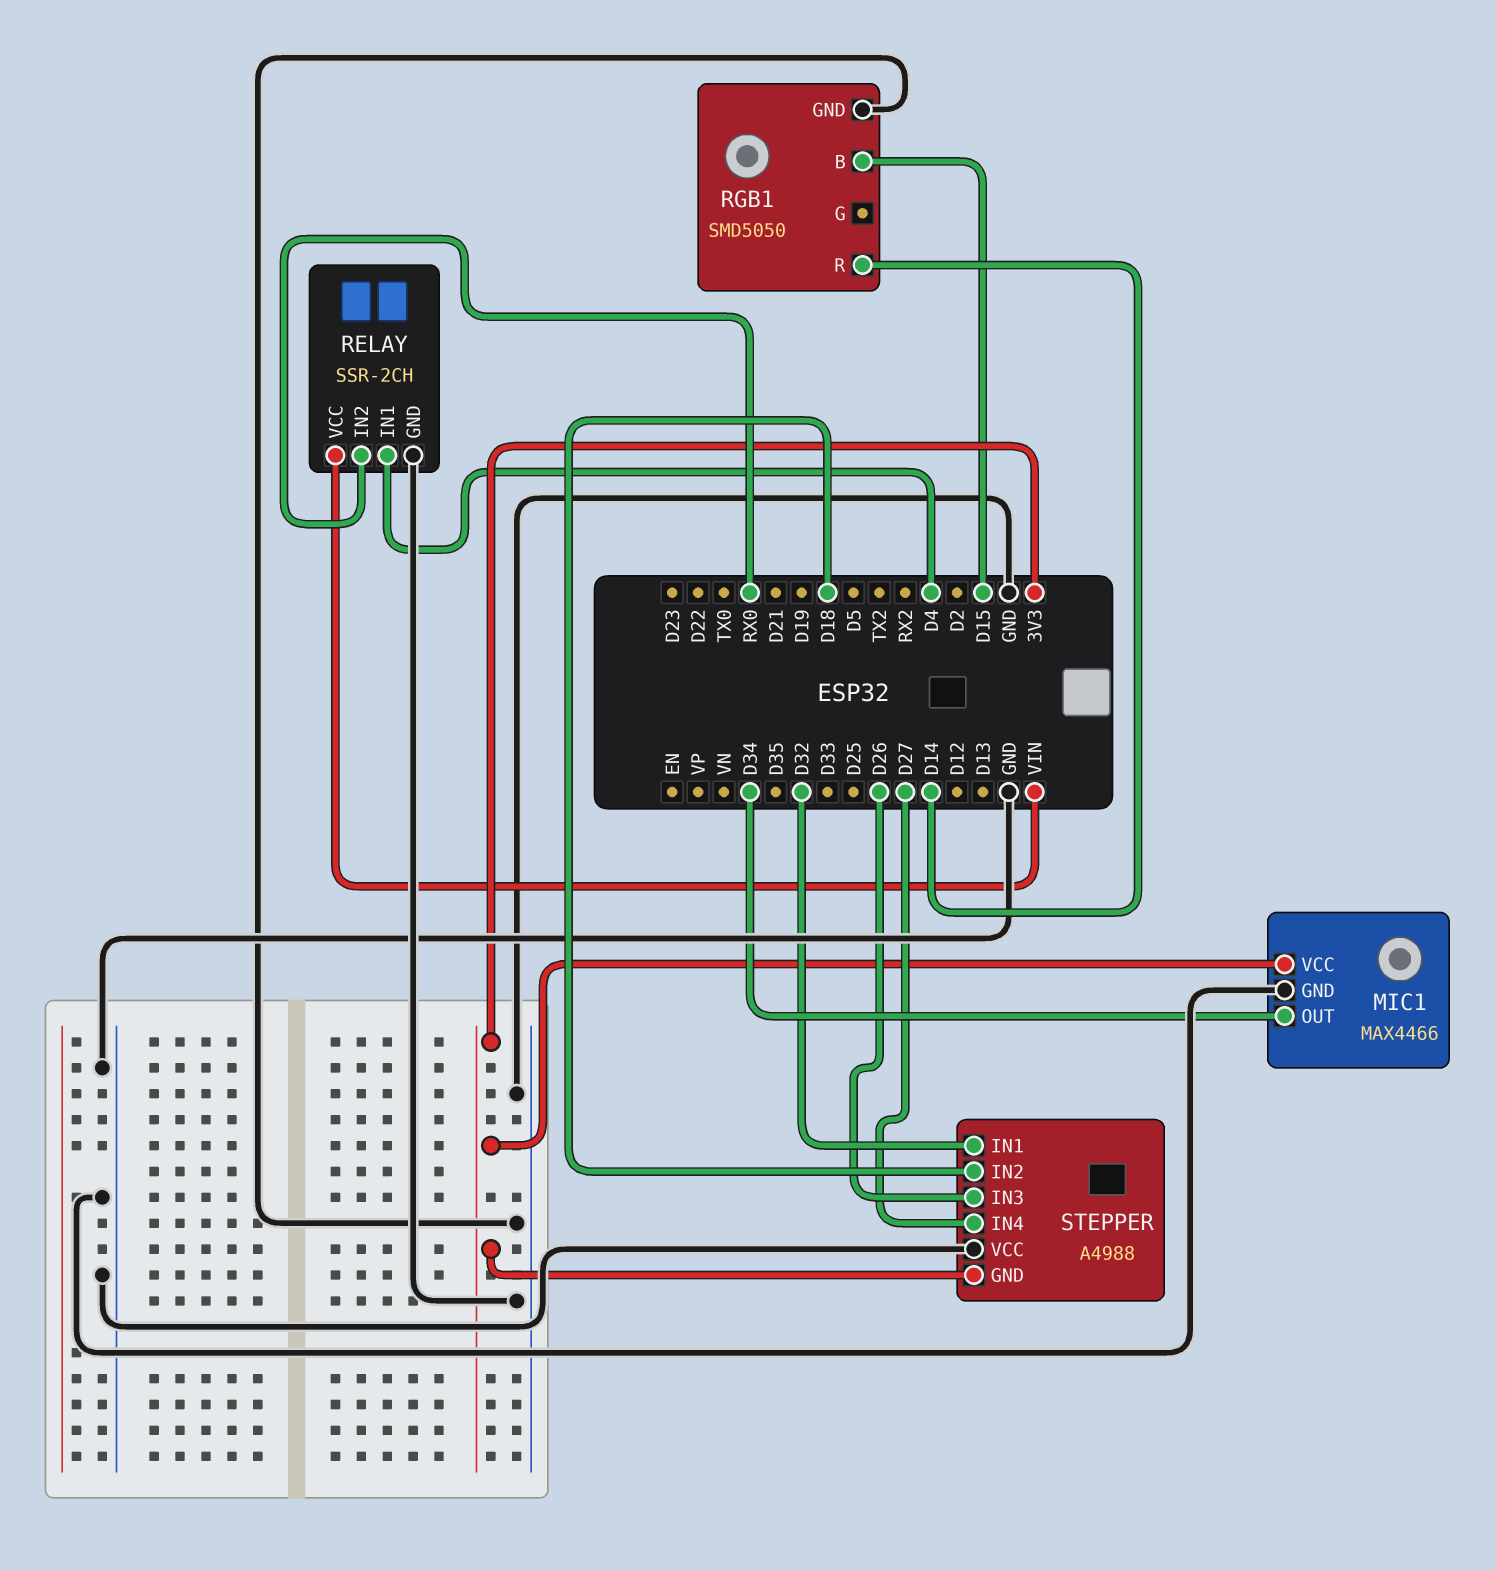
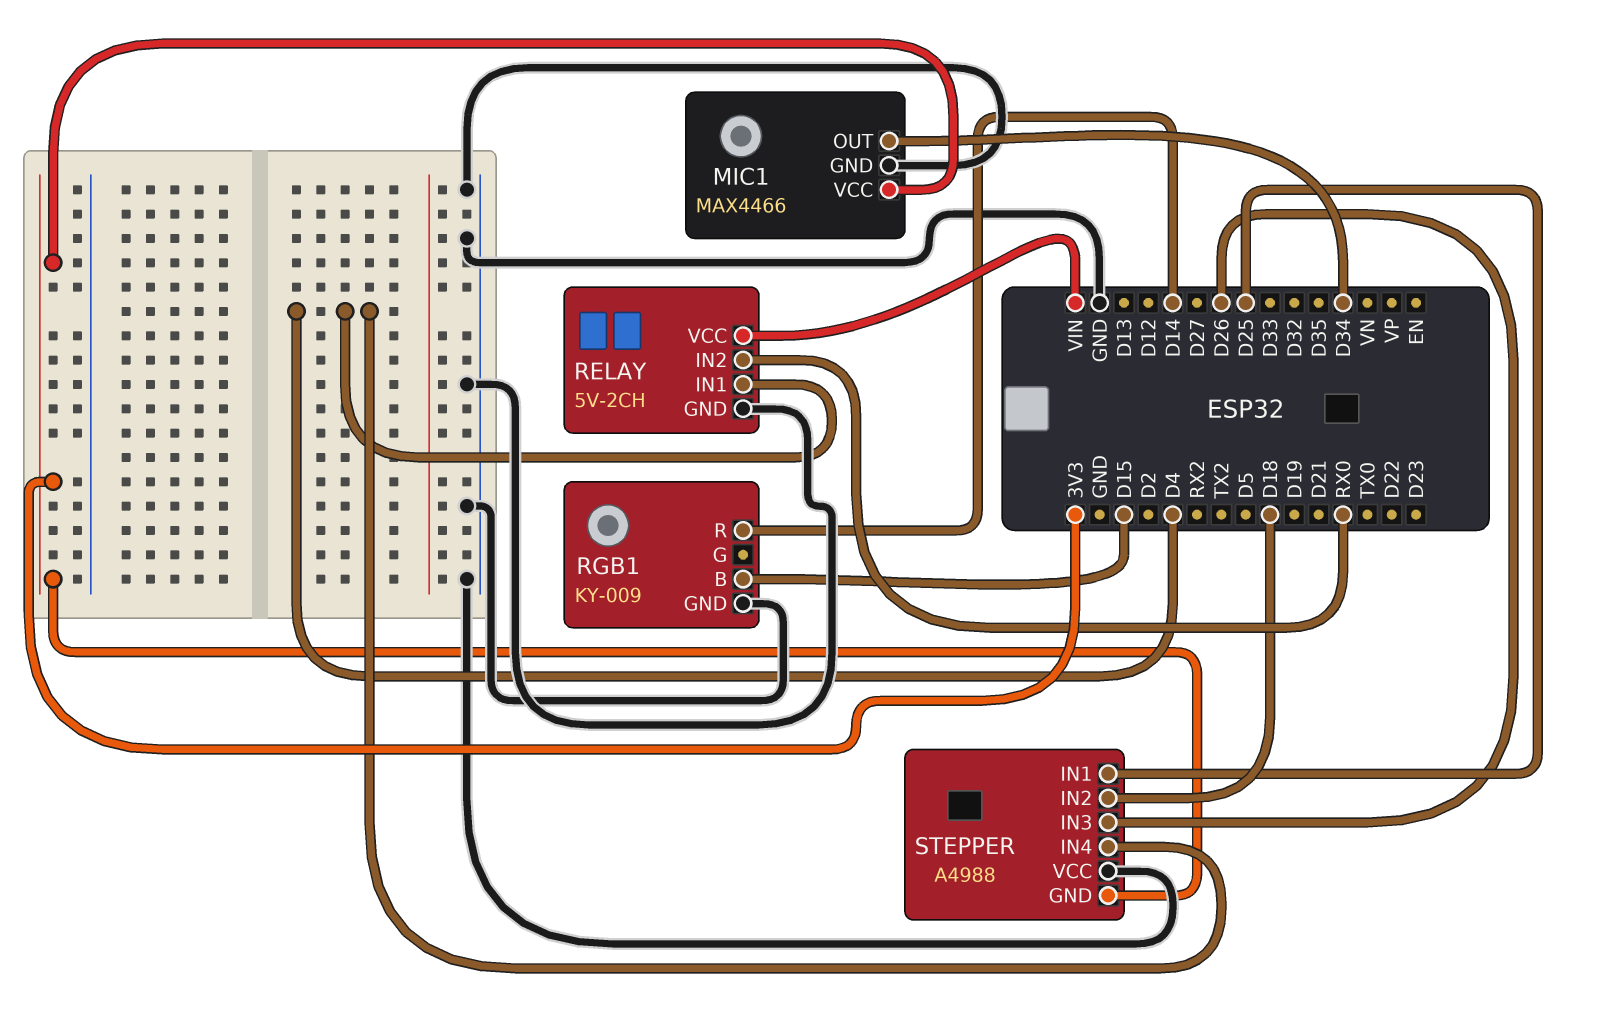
RELAY: SSR-2CH -> 5V-2CH
RGB1: SMD5050 -> KY-009
STEPPER pin IN1: D32 -> D25
STEPPER pin IN4: D27 -> D4

